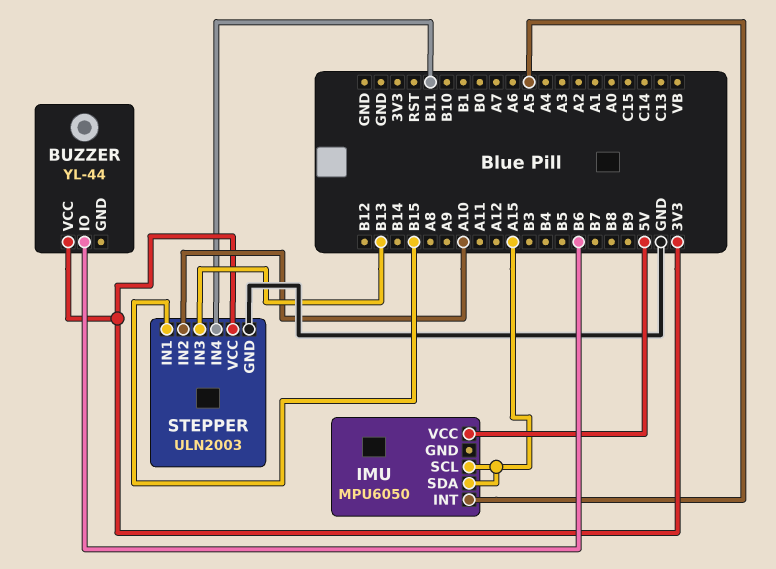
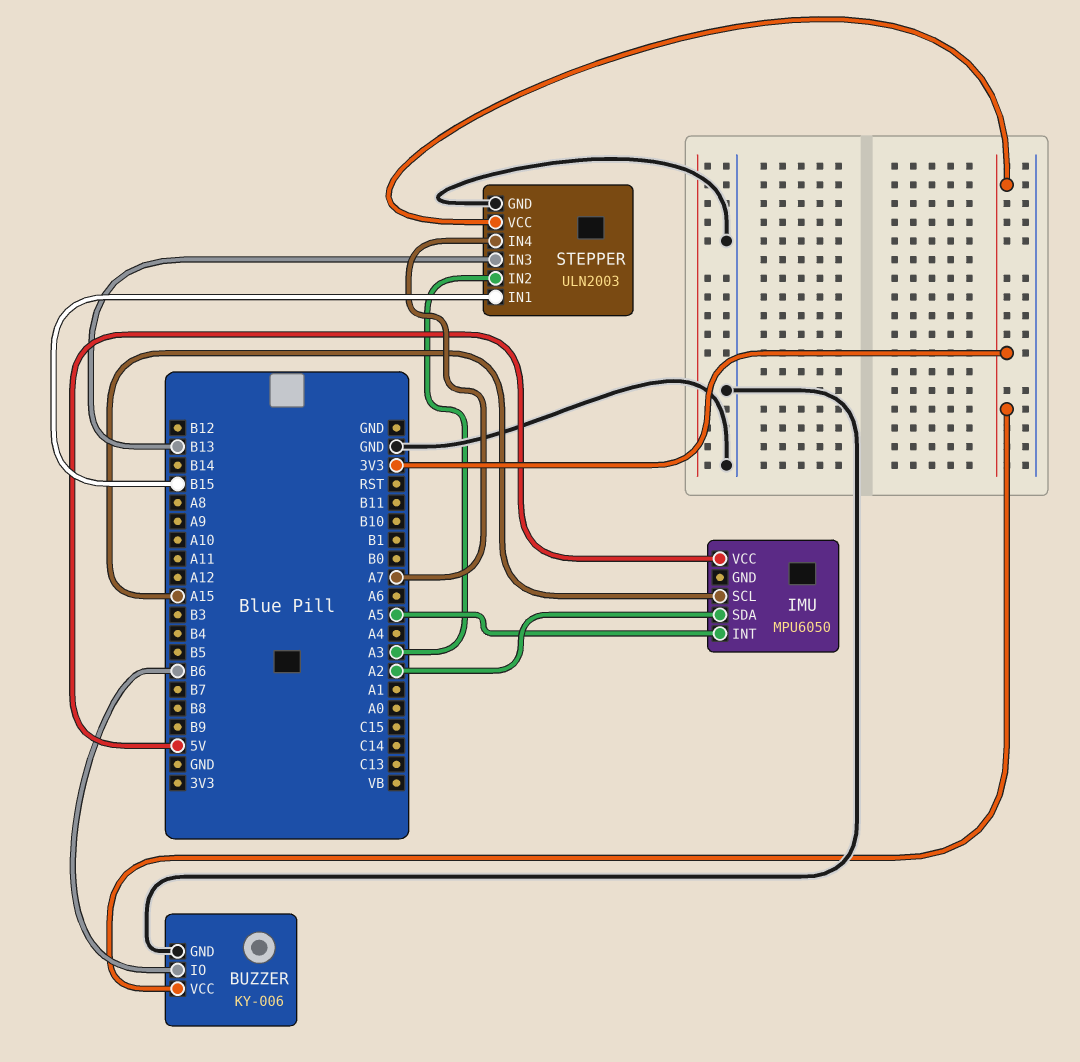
BUZZER: YL-44 -> KY-006
BUZZER pin GND: none -> GND
IMU pin SDA: A15 -> A2
STEPPER pin IN2: A10 -> A3
STEPPER pin IN4: B11 -> A7

